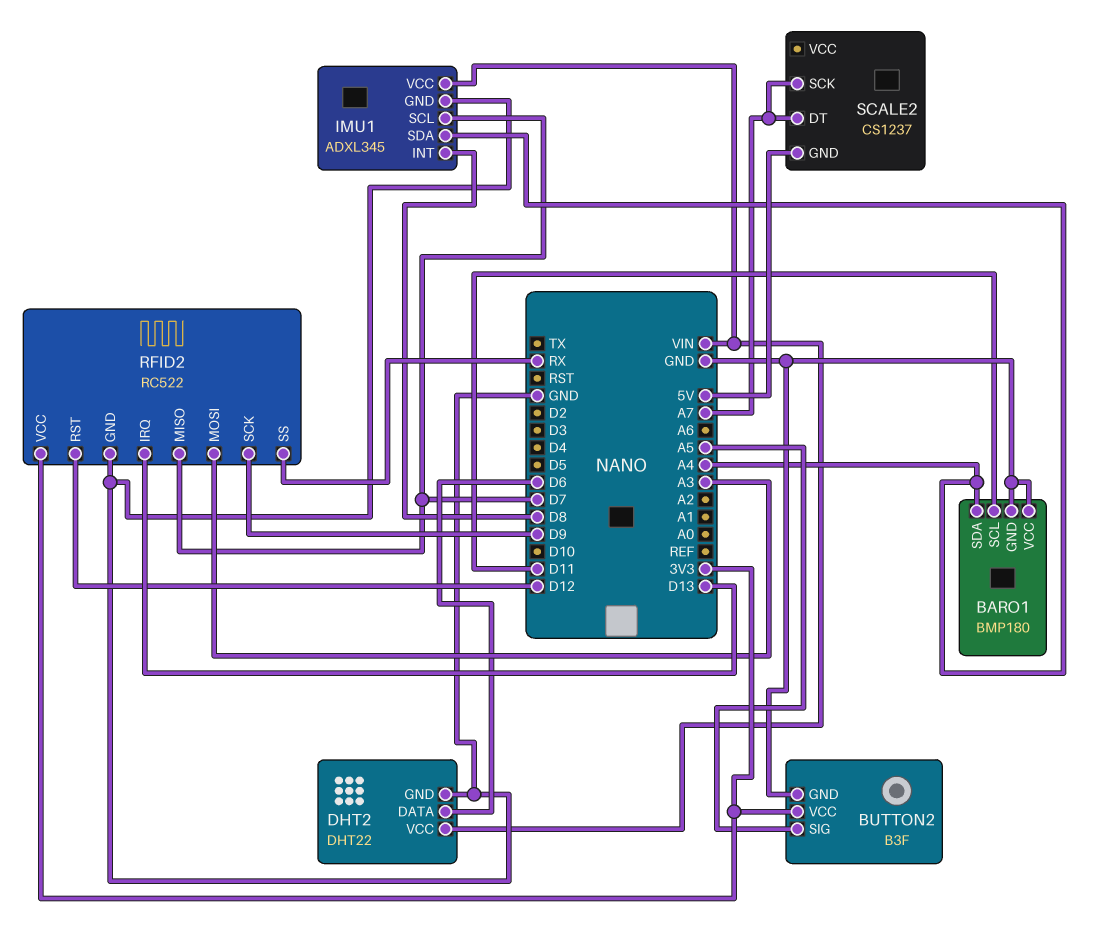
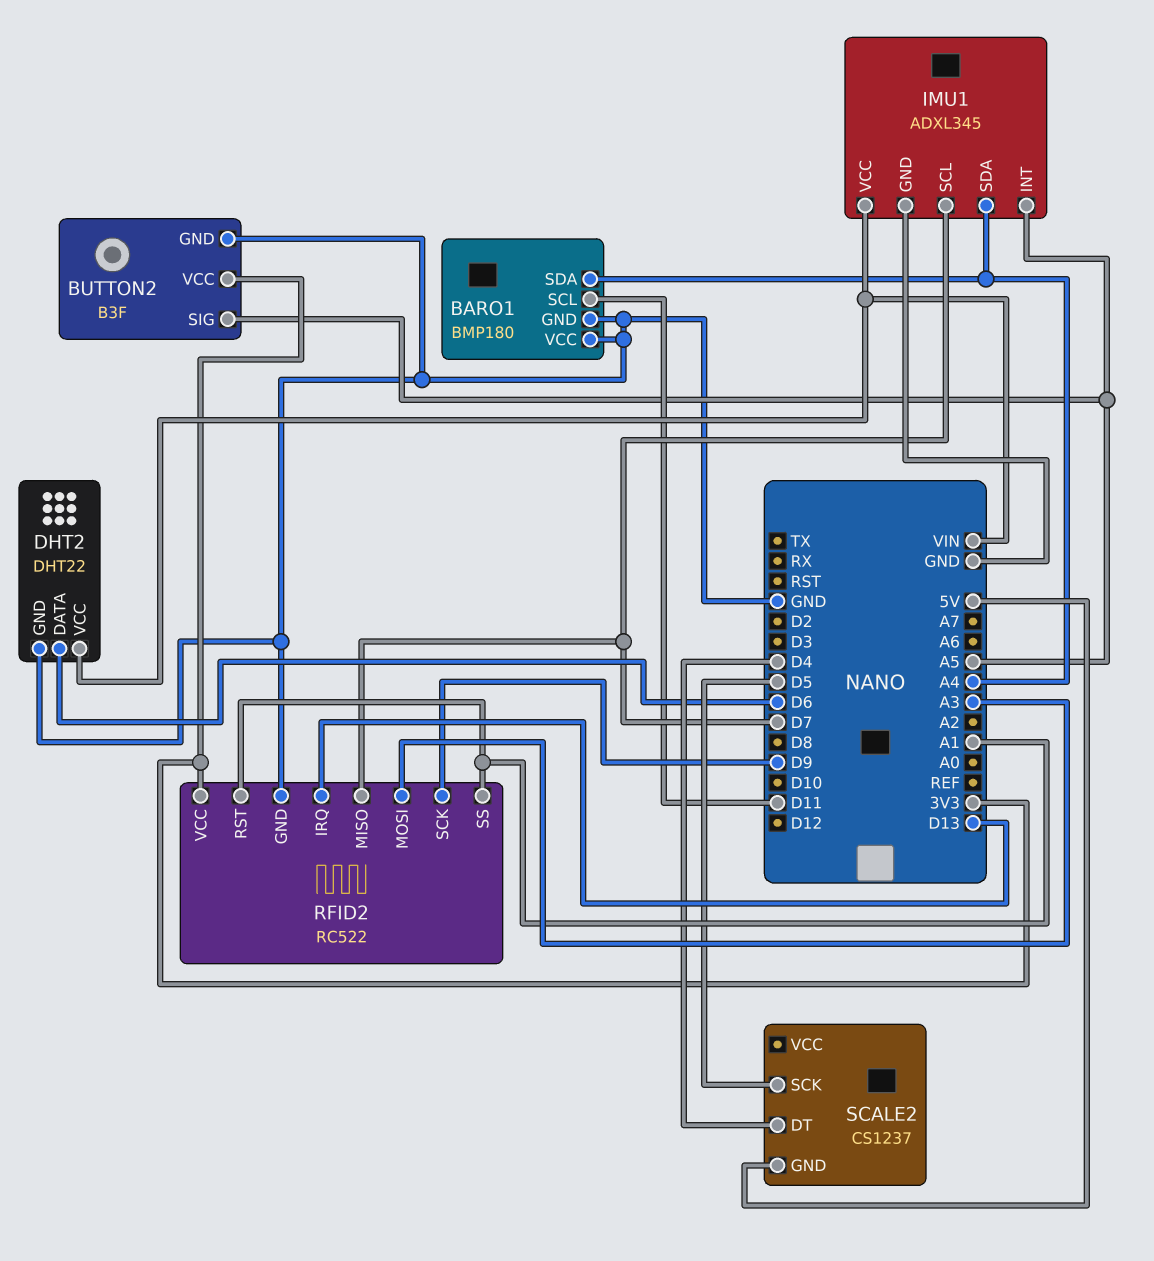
IMU1 pin INT: D8 -> A5
RFID2 pin RST: D12 -> A1
RFID2 pin SS: RX -> A1
SCALE2 pin DT: A7 -> D4
SCALE2 pin SCK: A7 -> D5

